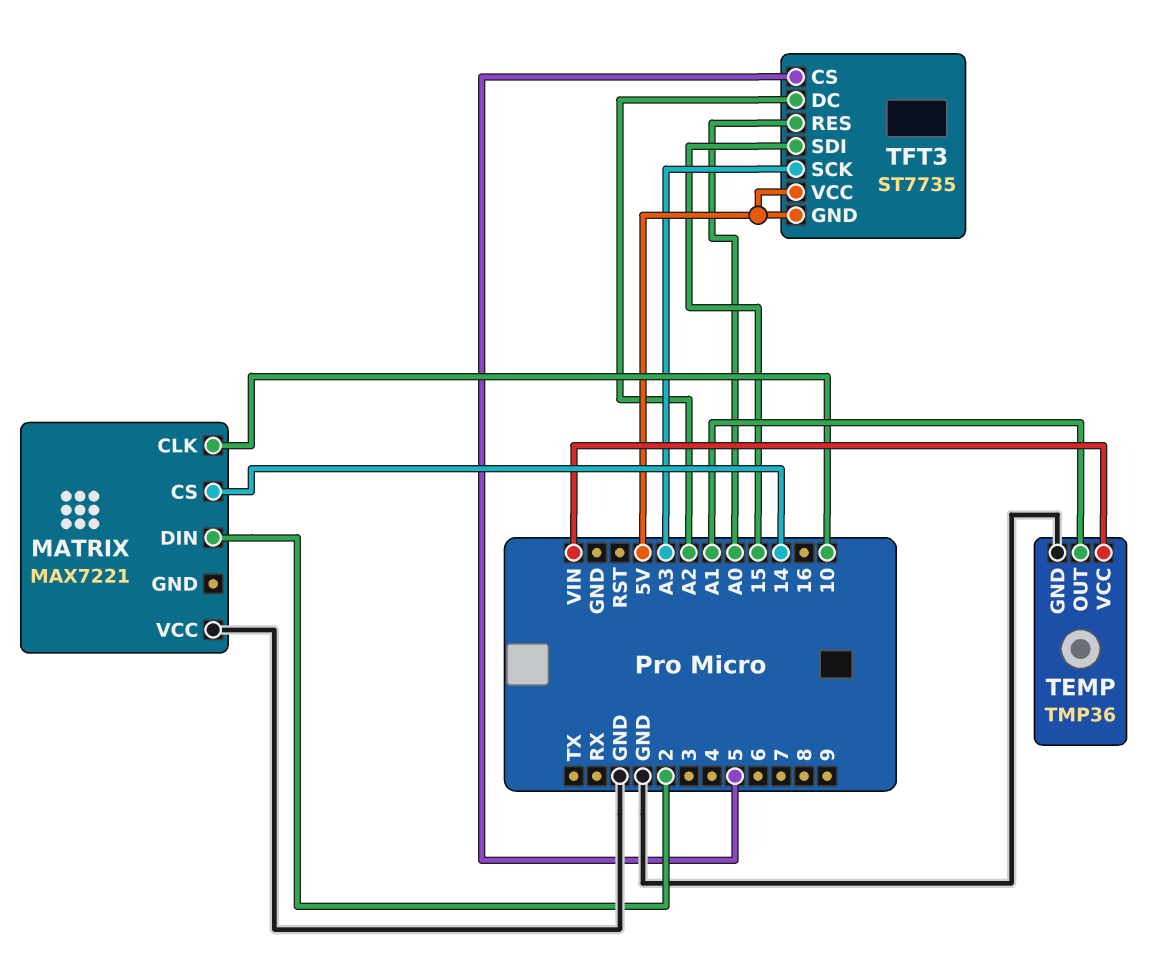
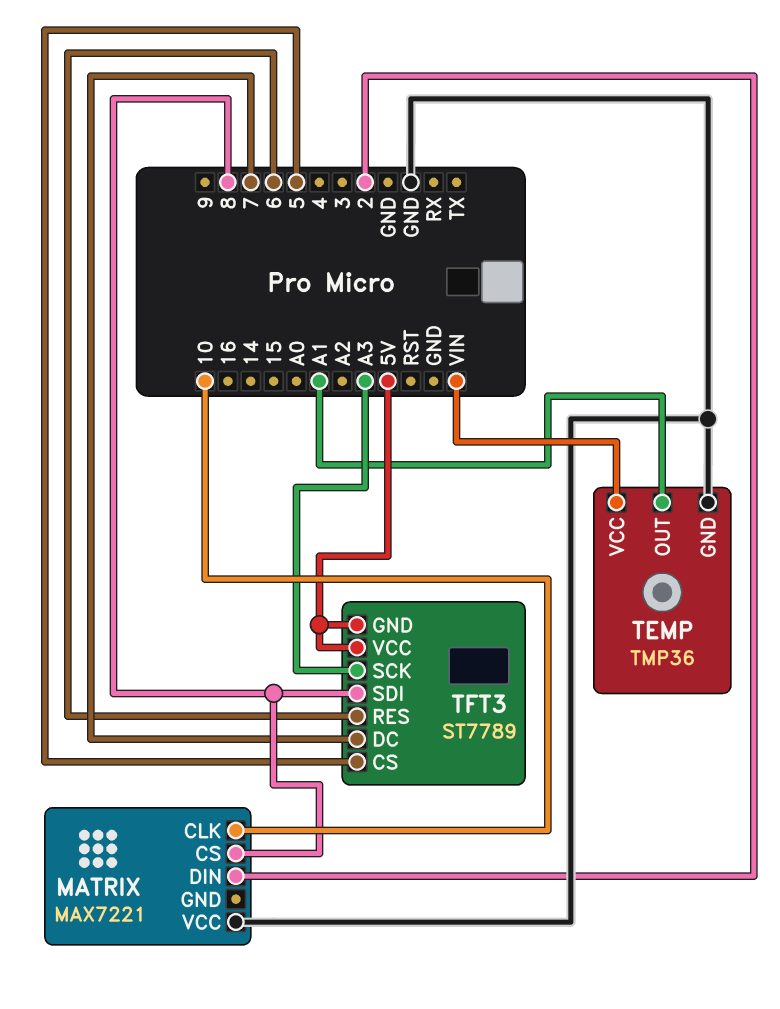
MATRIX pin CS: 14 -> 8
TFT3: ST7735 -> ST7789
TFT3 pin DC: A2 -> 7
TFT3 pin RES: A0 -> 6
TFT3 pin SDI: 15 -> 8

